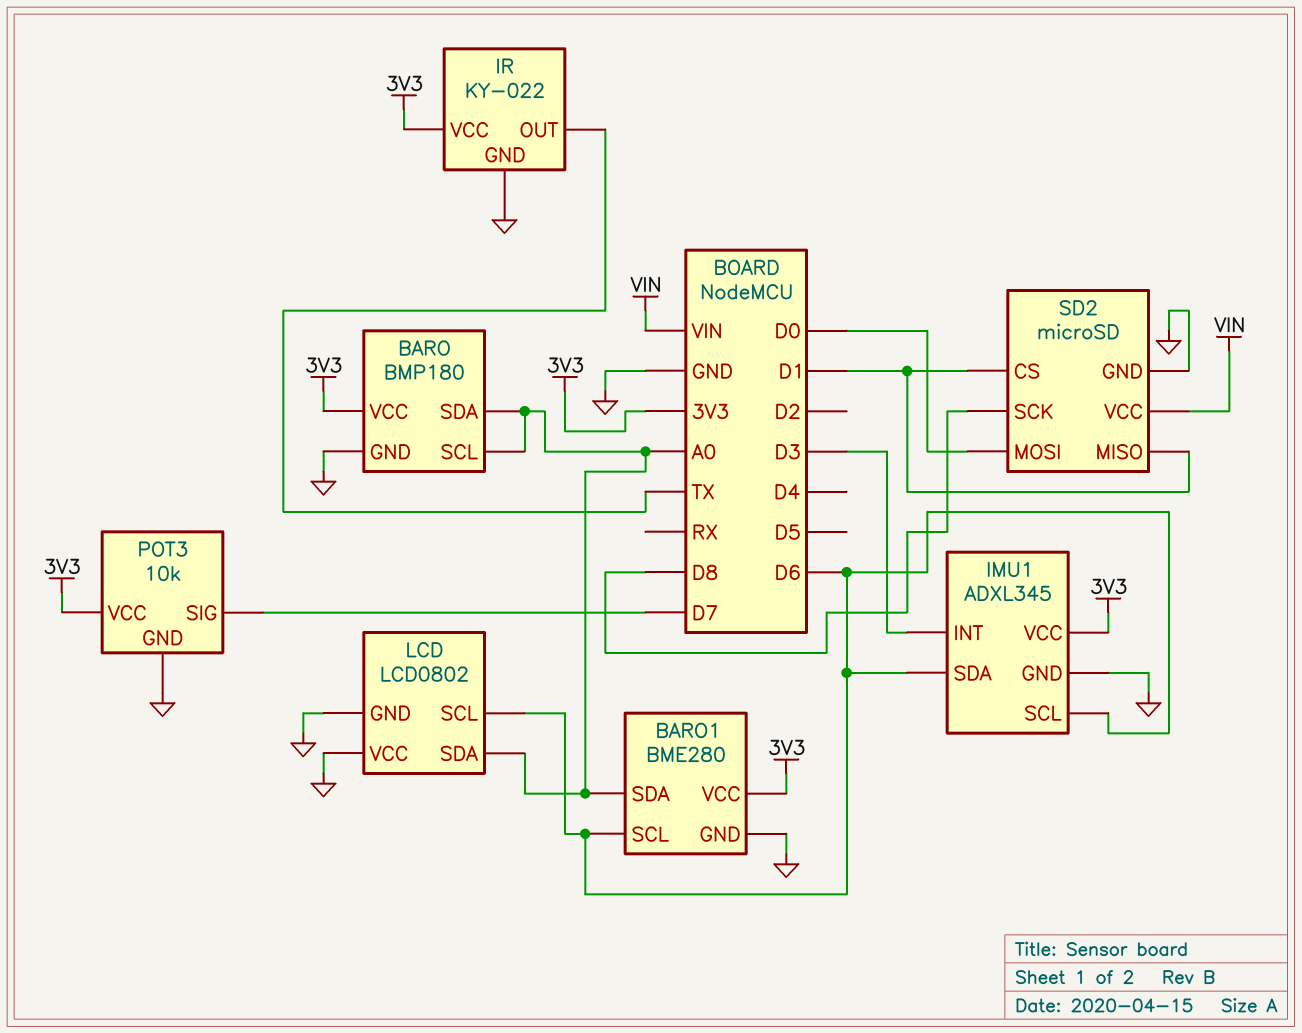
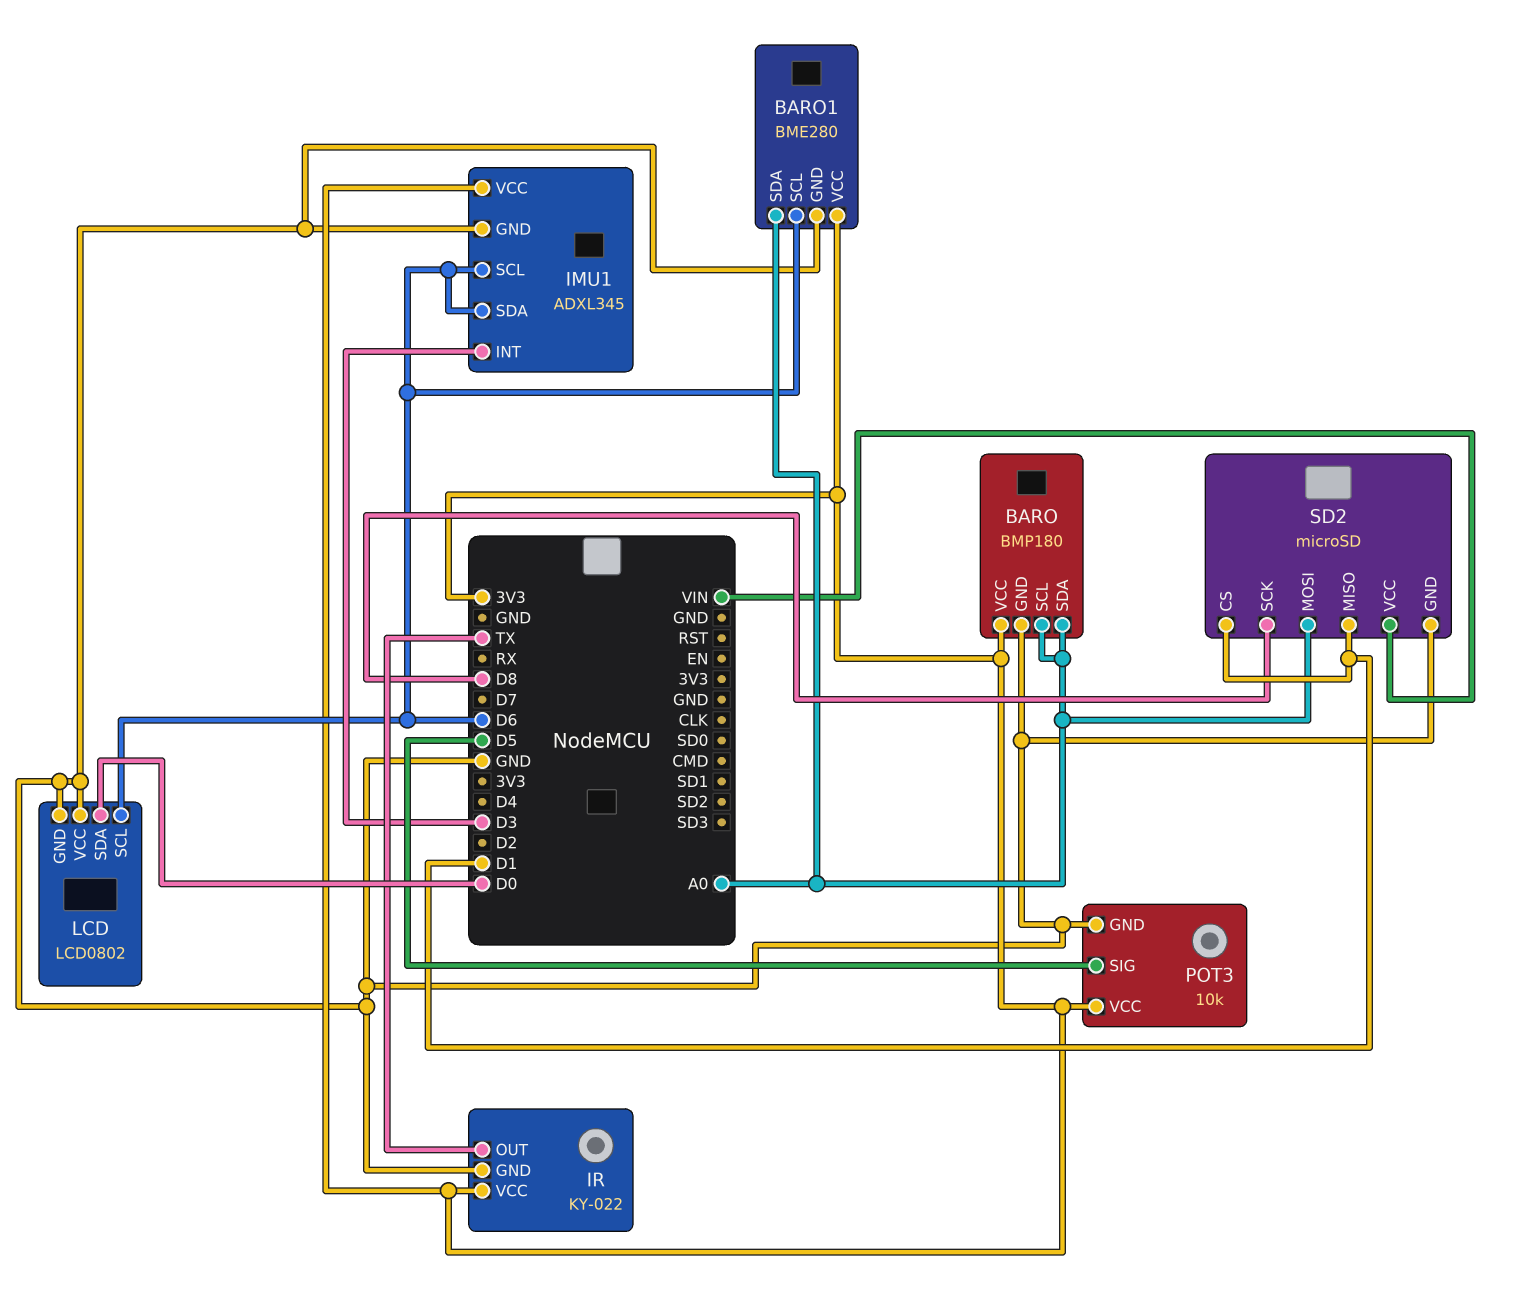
LCD pin SDA: A0 -> D0
POT3 pin SIG: D7 -> D5
SD2 pin MOSI: D0 -> A0

